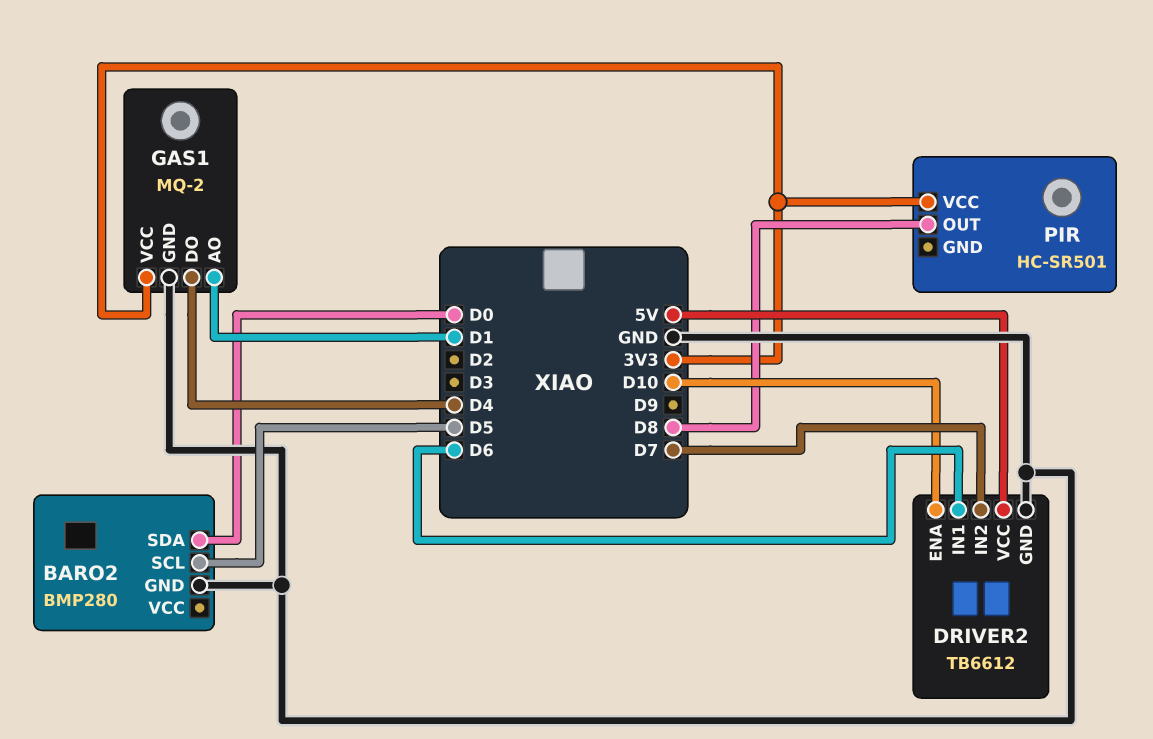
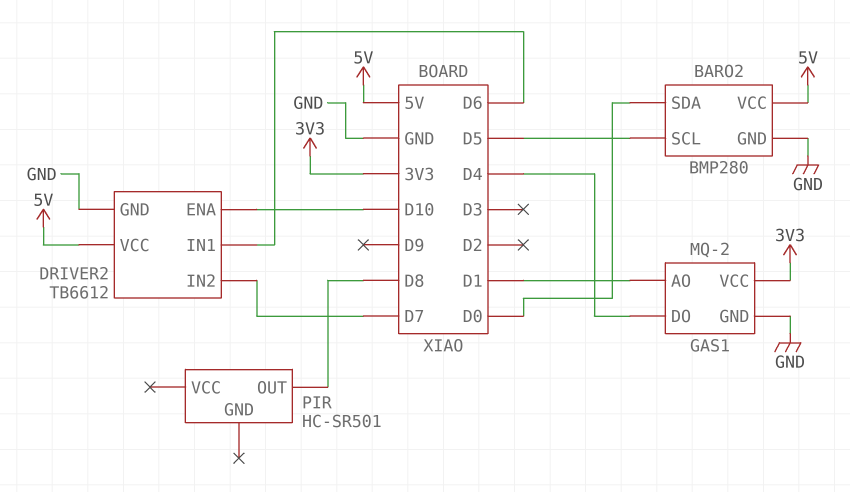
BARO2 pin VCC: none -> 5V
PIR pin VCC: 3V3 -> none

